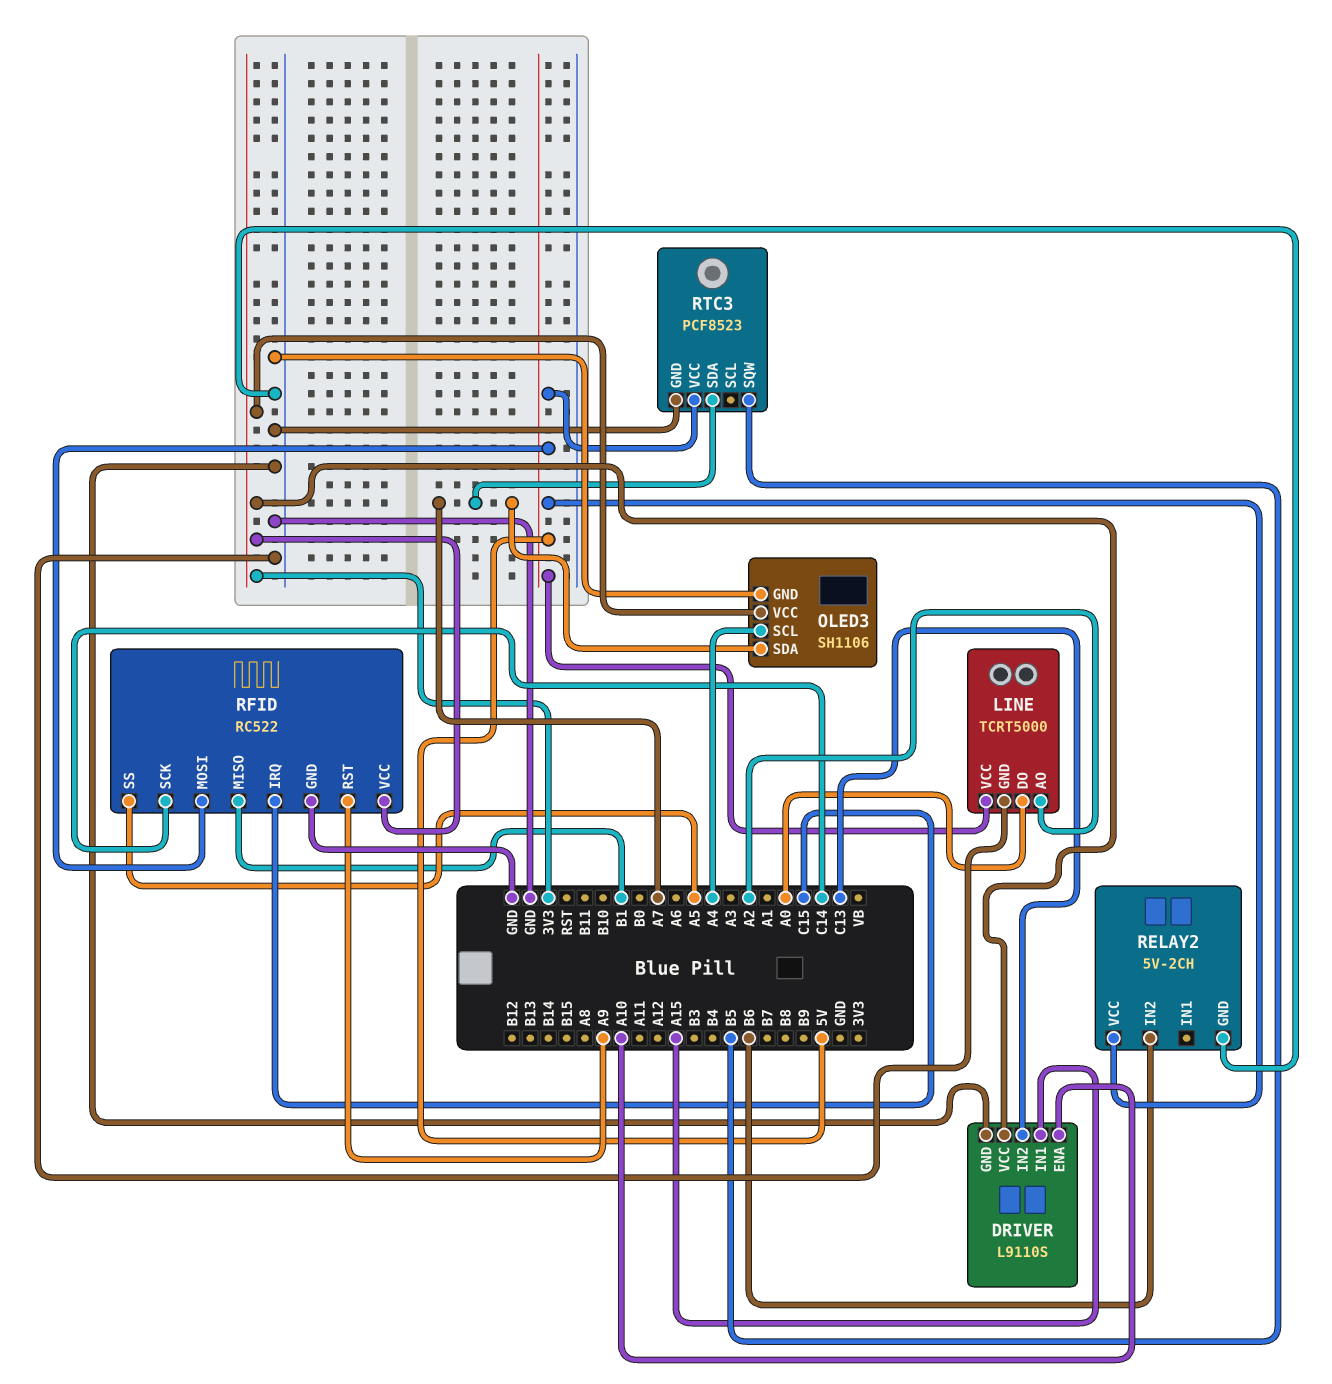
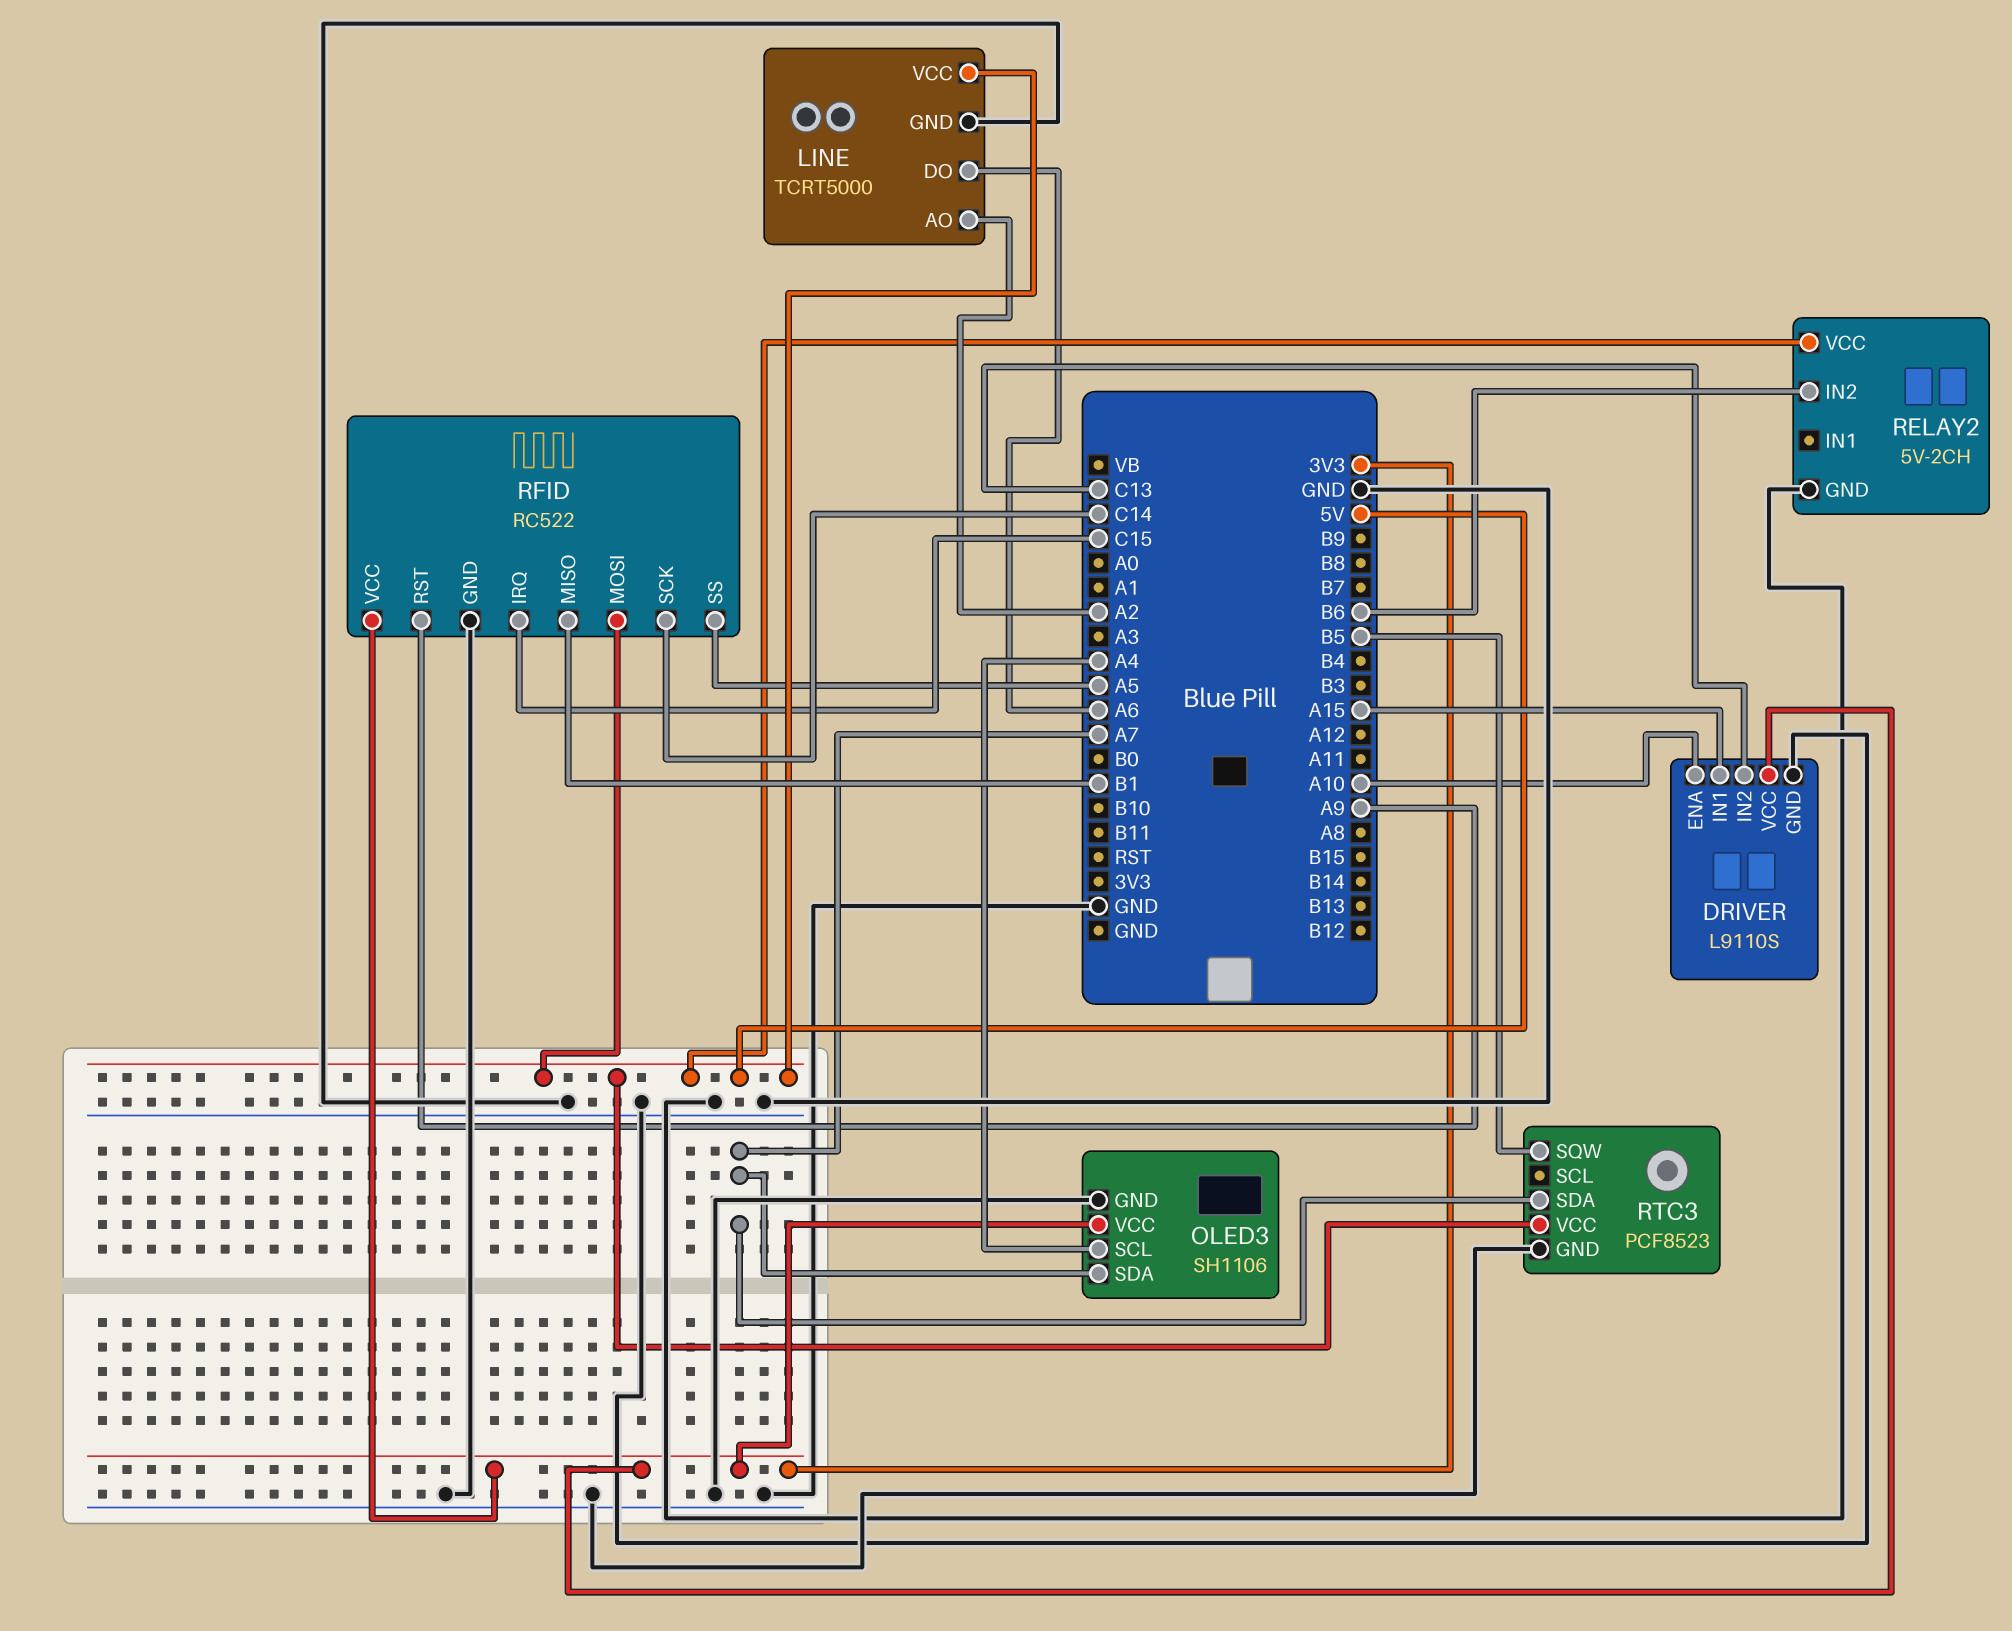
LINE pin DO: A0 -> A6

